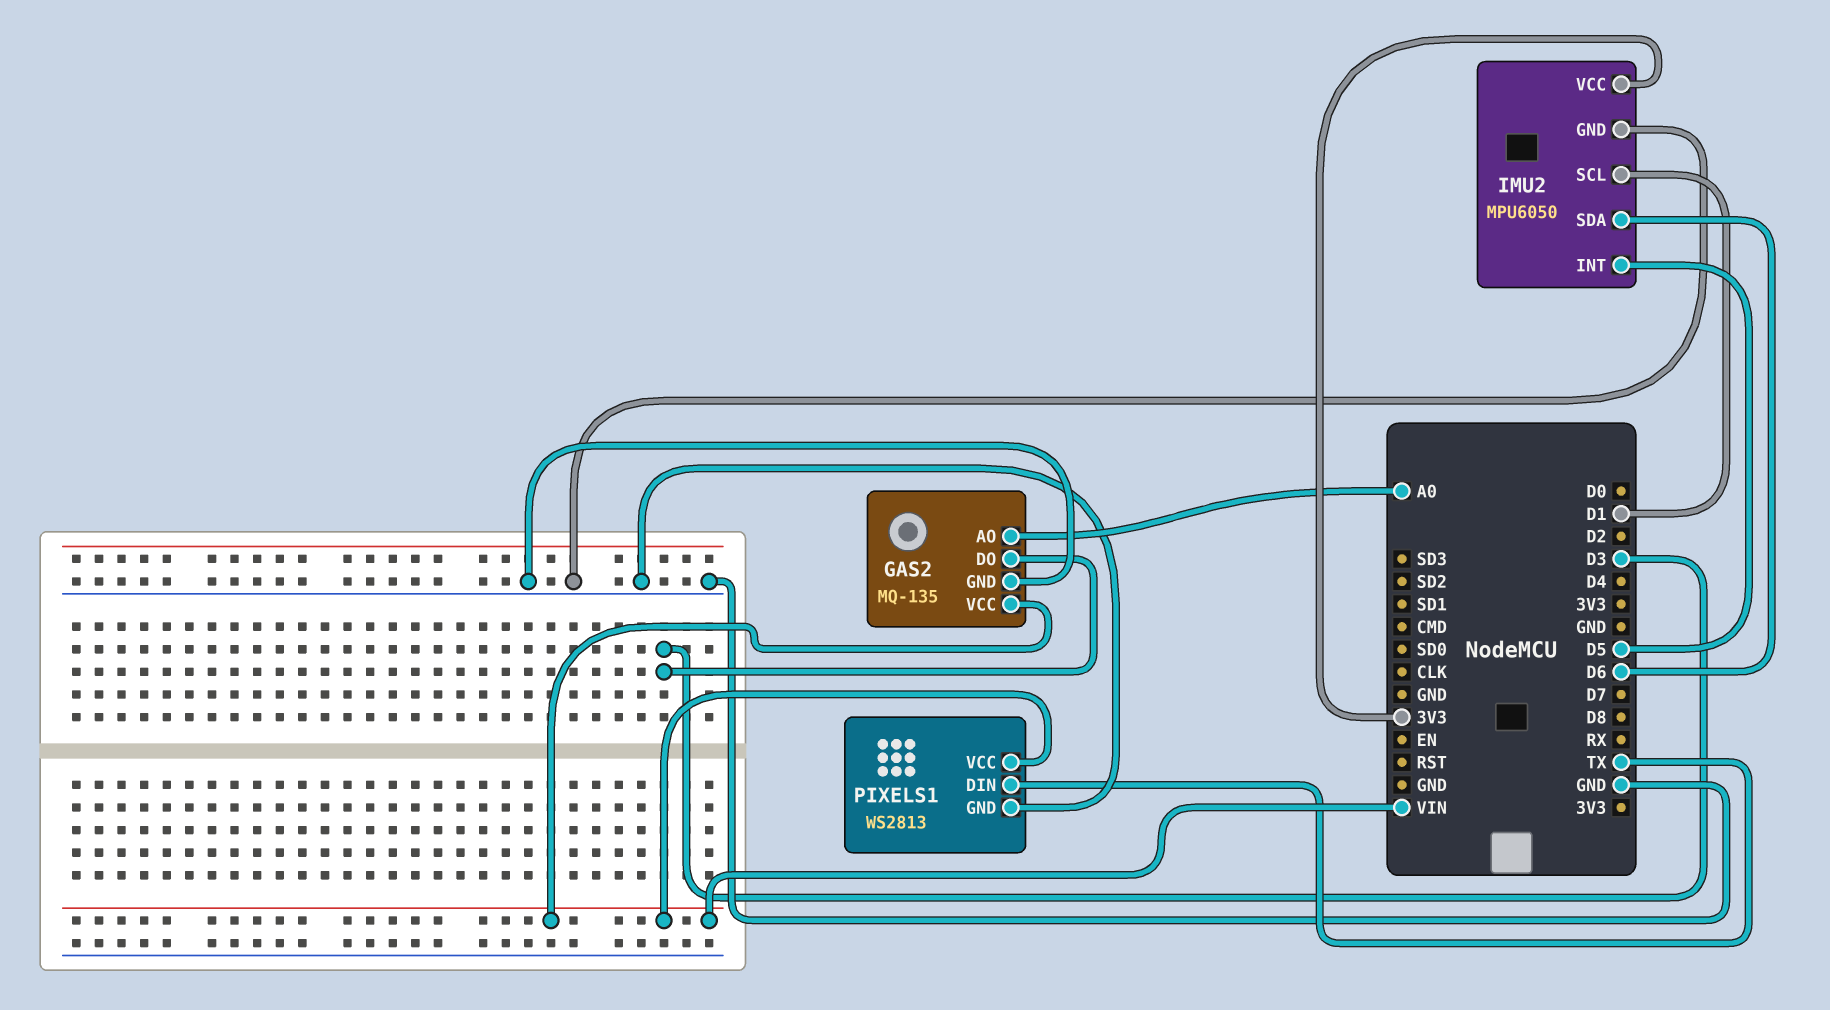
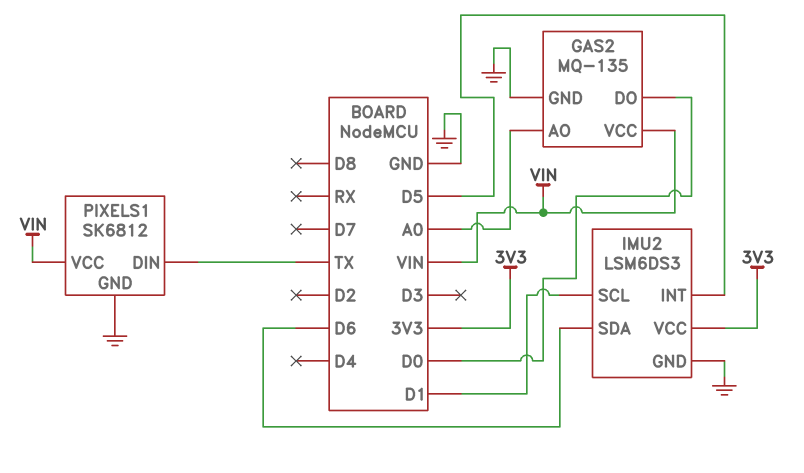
GAS2 pin DO: D3 -> D0
IMU2: MPU6050 -> LSM6DS3
PIXELS1: WS2813 -> SK6812

